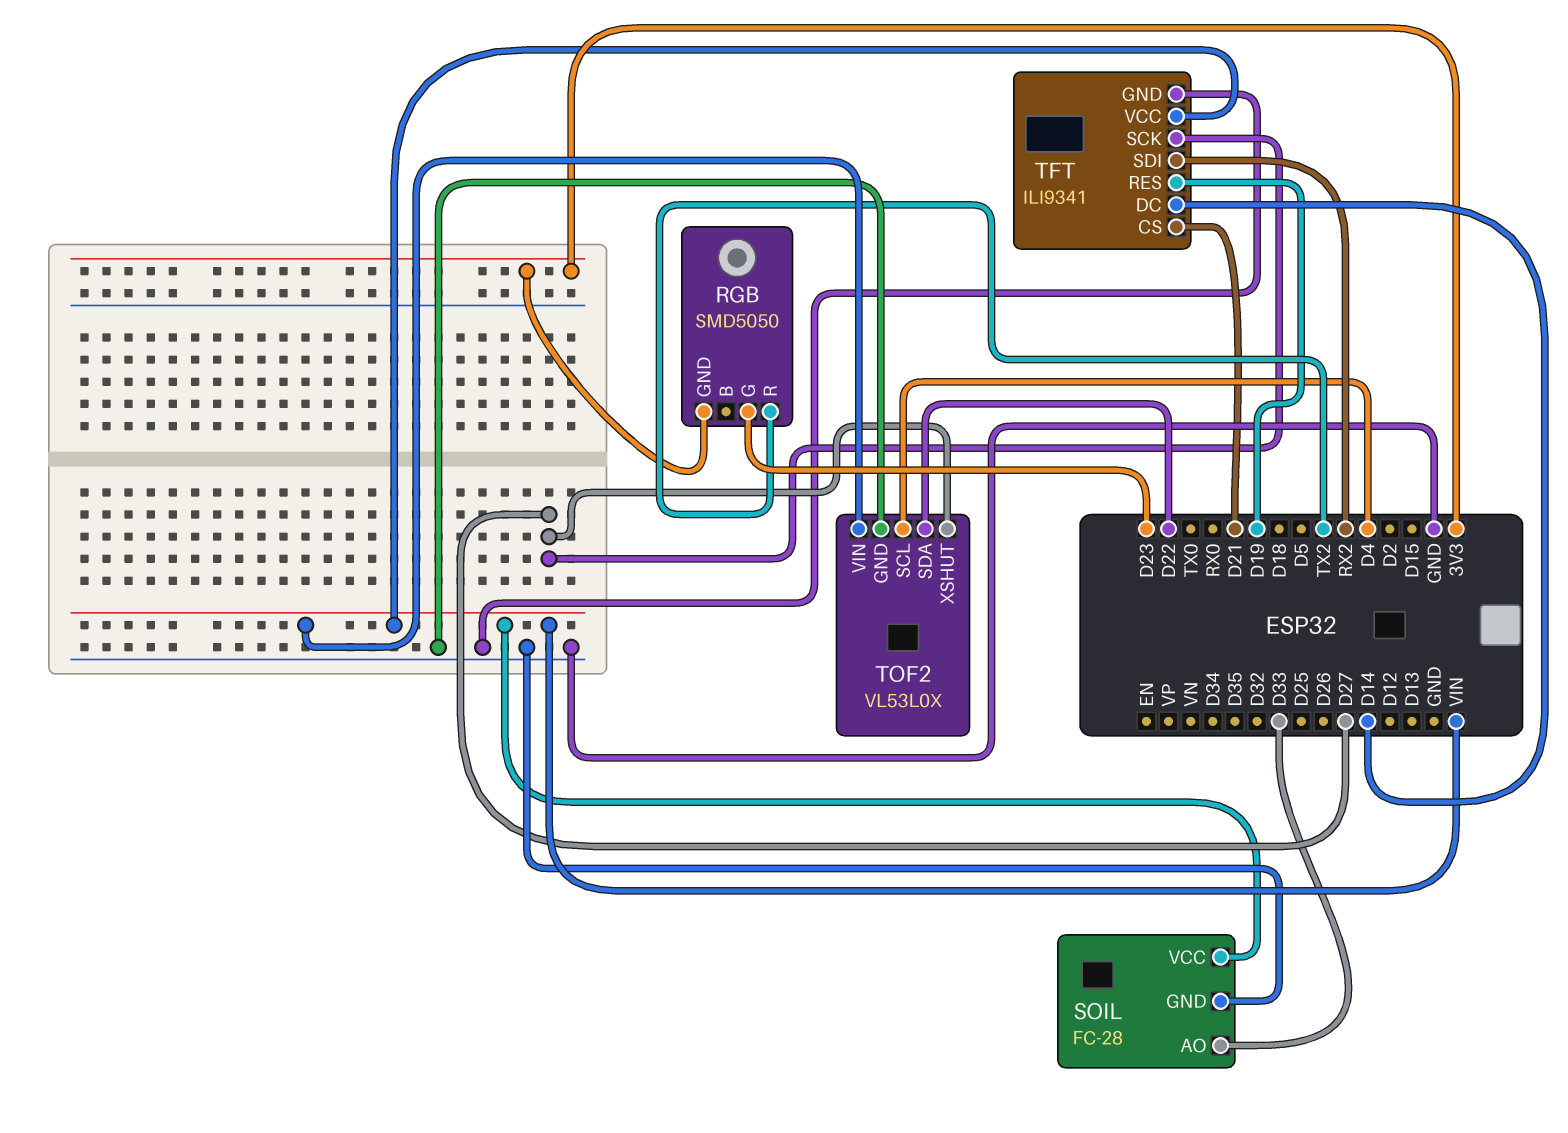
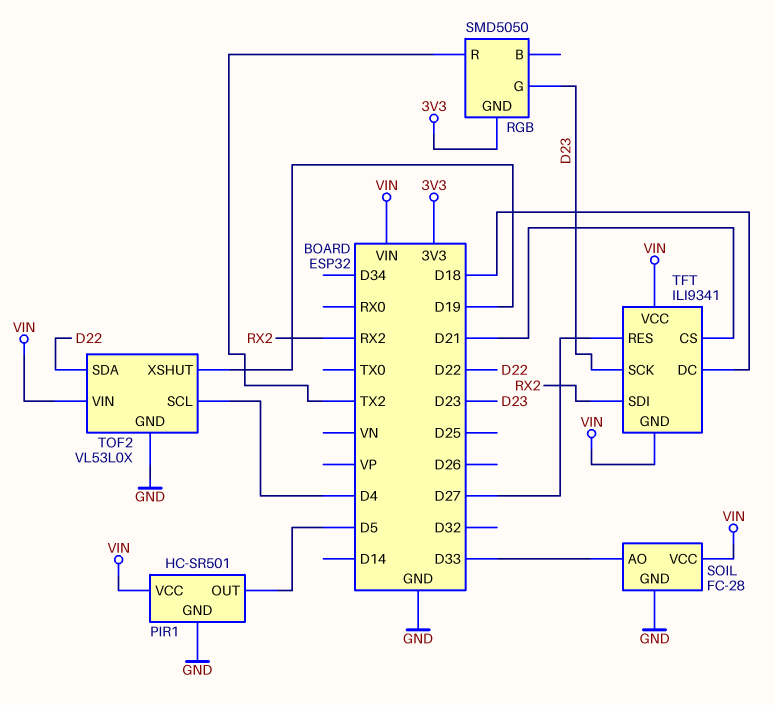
PIR1: none -> HC-SR501
PIR1 pin GND: none -> GND
PIR1 pin OUT: none -> D5
PIR1 pin VCC: none -> VIN
TFT pin DC: D14 -> D18
TFT pin GND: GND -> VIN
TFT pin RES: D19 -> D27
TFT pin SCK: D27 -> D23
TOF2 pin XSHUT: D27 -> D19

